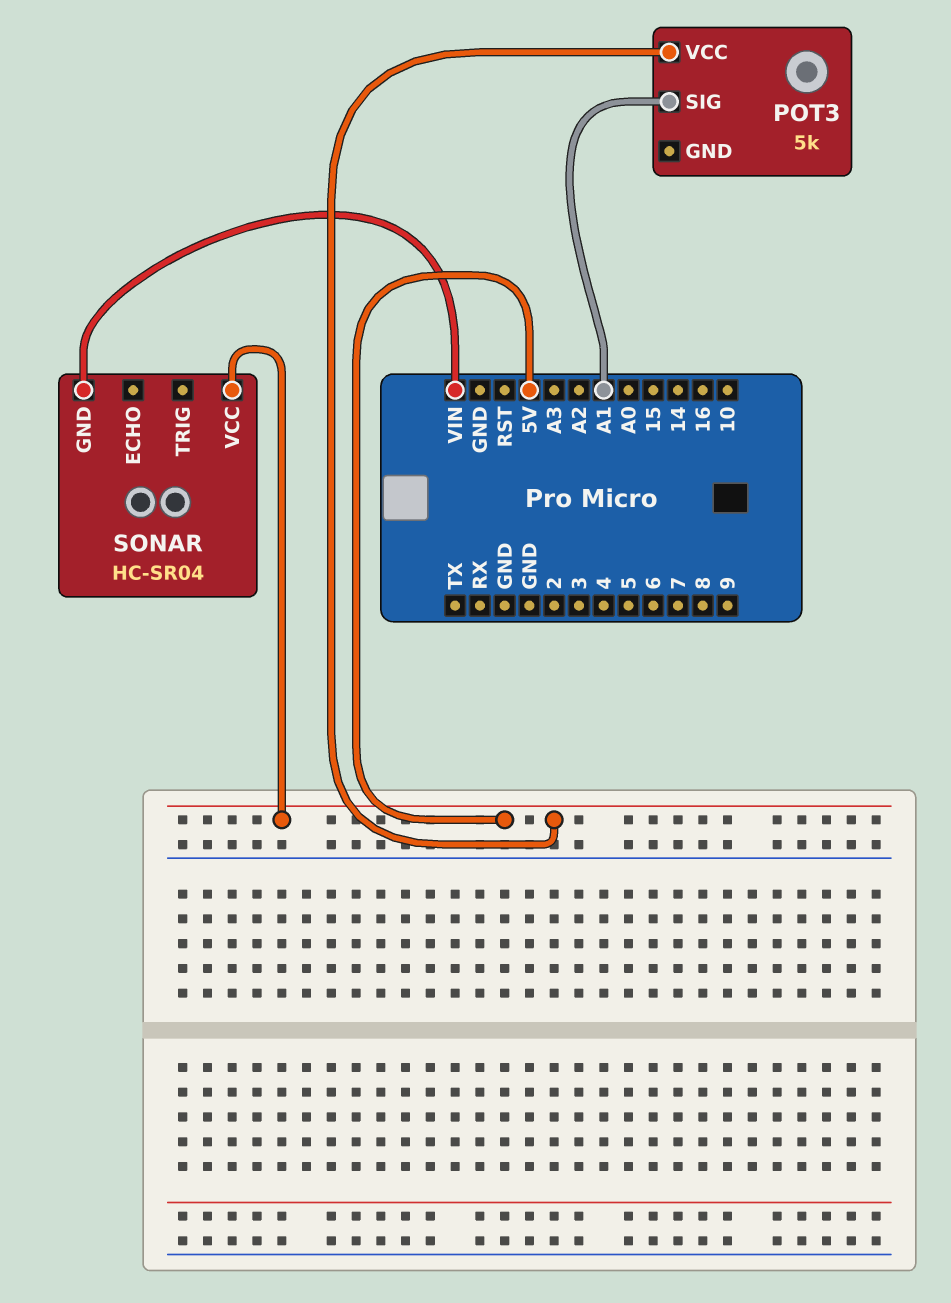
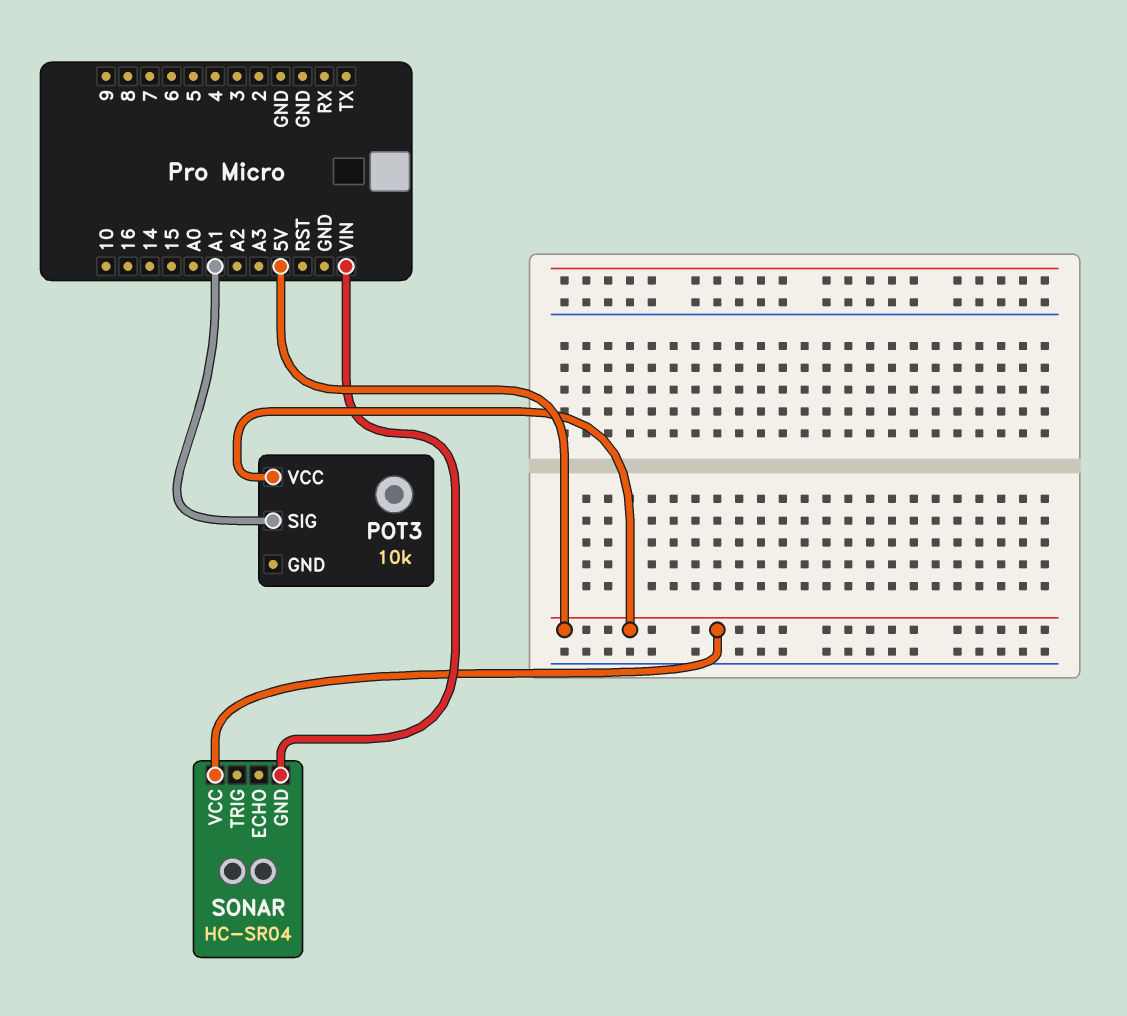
POT3: 5k -> 10k

